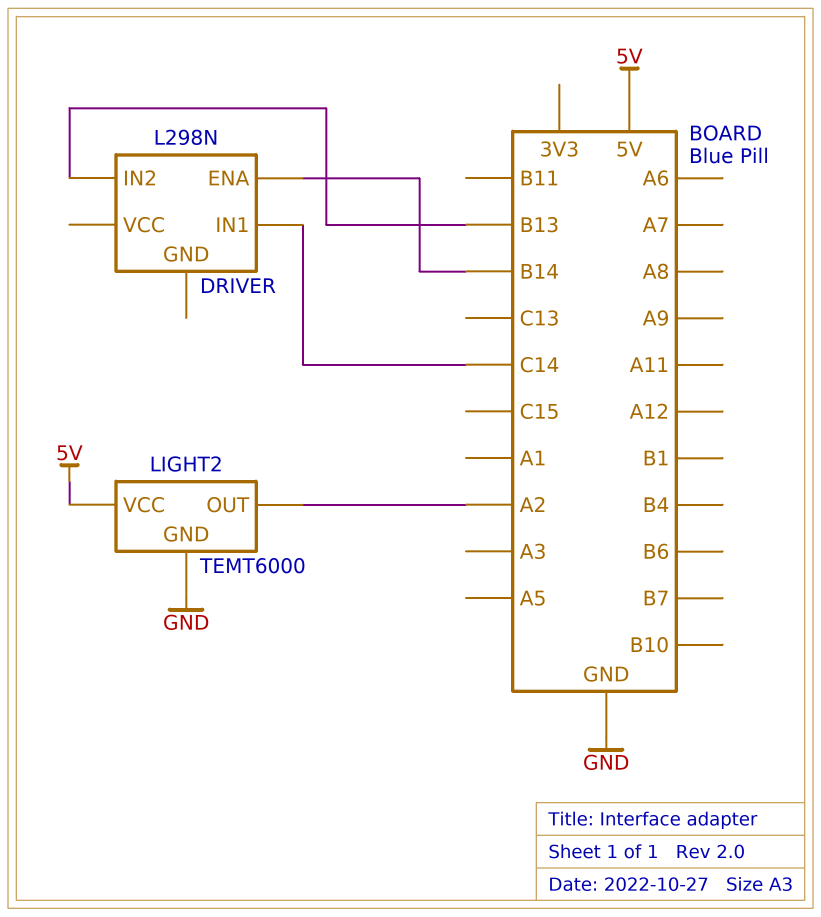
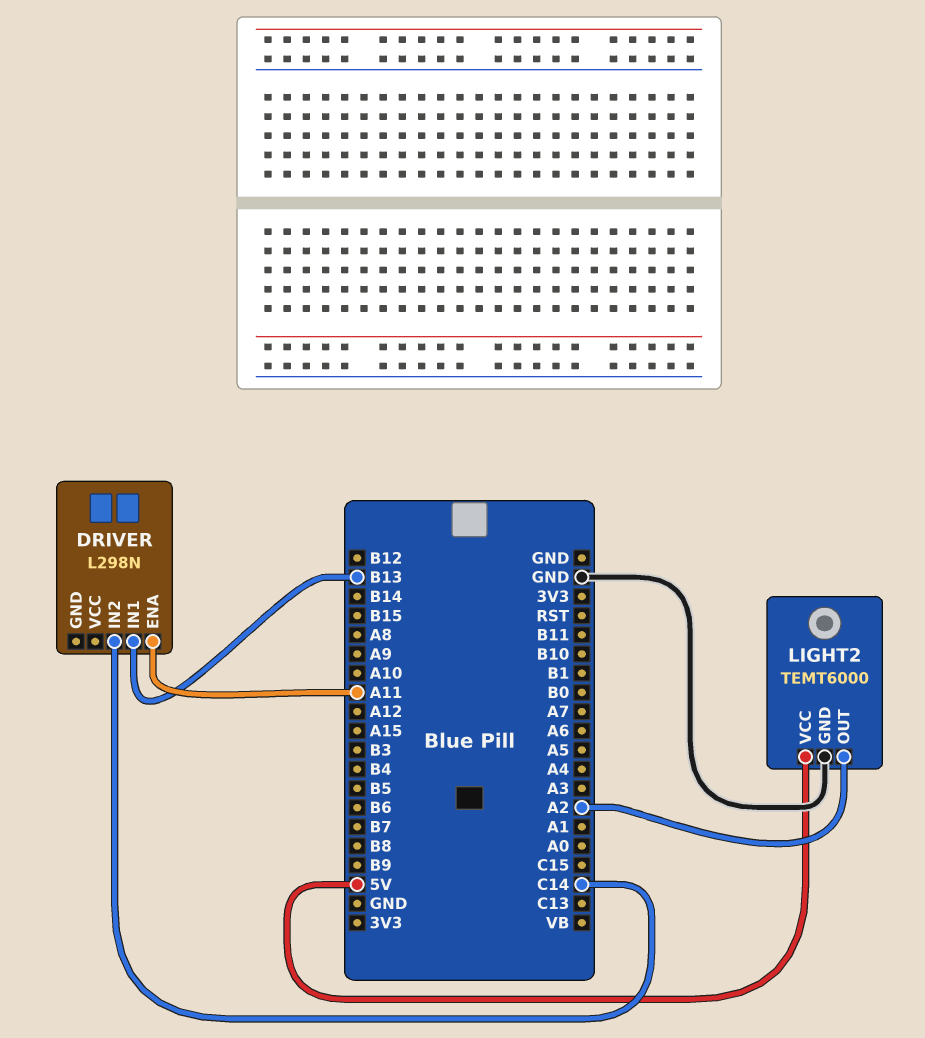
DRIVER pin ENA: B14 -> A11
DRIVER pin IN1: C14 -> B13
DRIVER pin IN2: B13 -> C14

